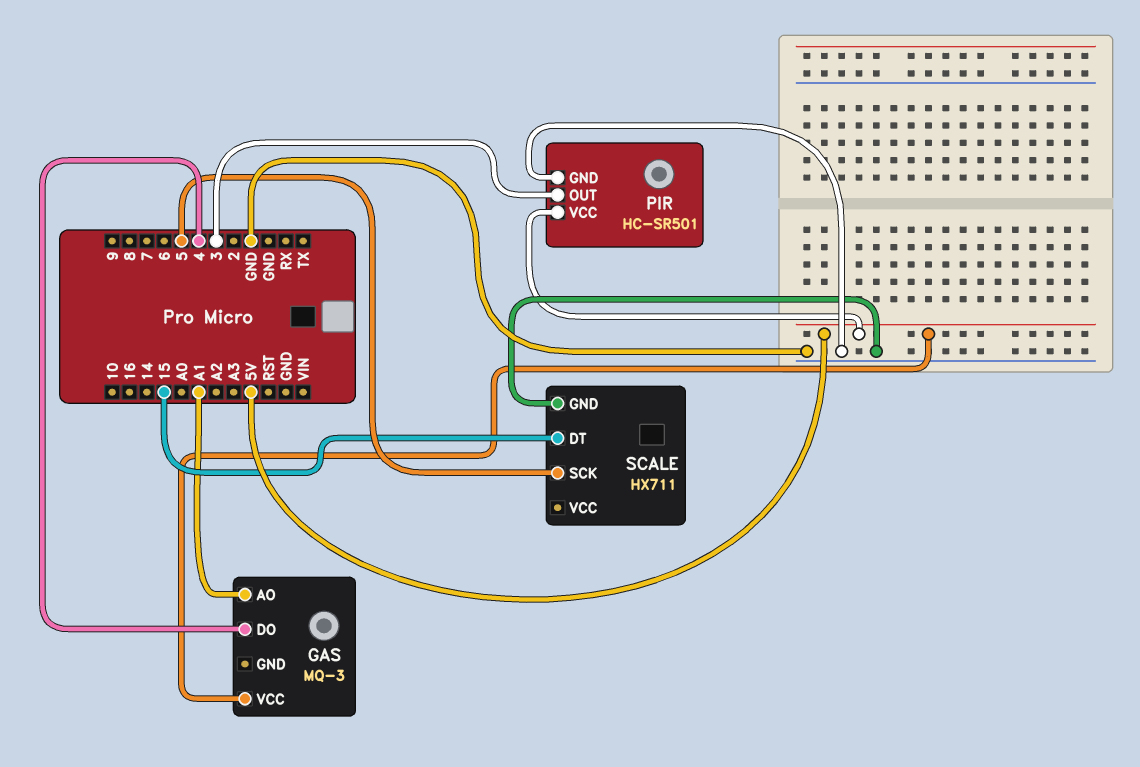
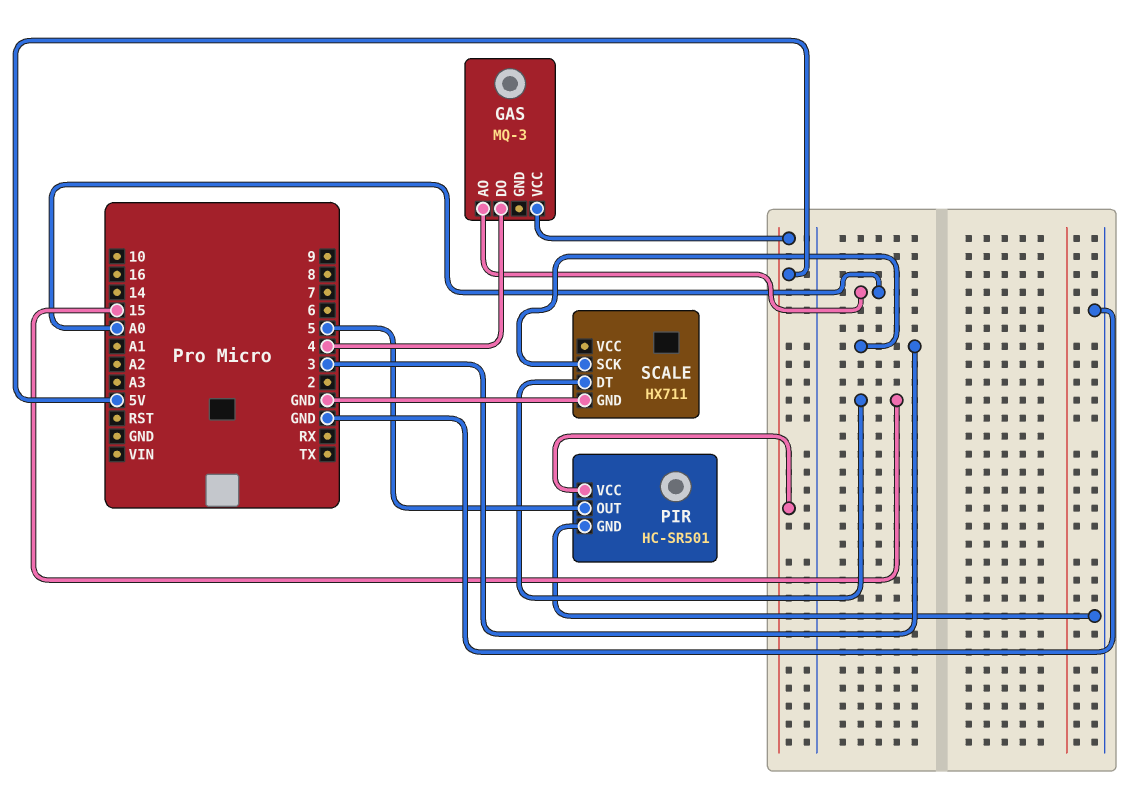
GAS pin AO: A1 -> A0
PIR pin OUT: 3 -> 5
SCALE pin SCK: 5 -> 3

